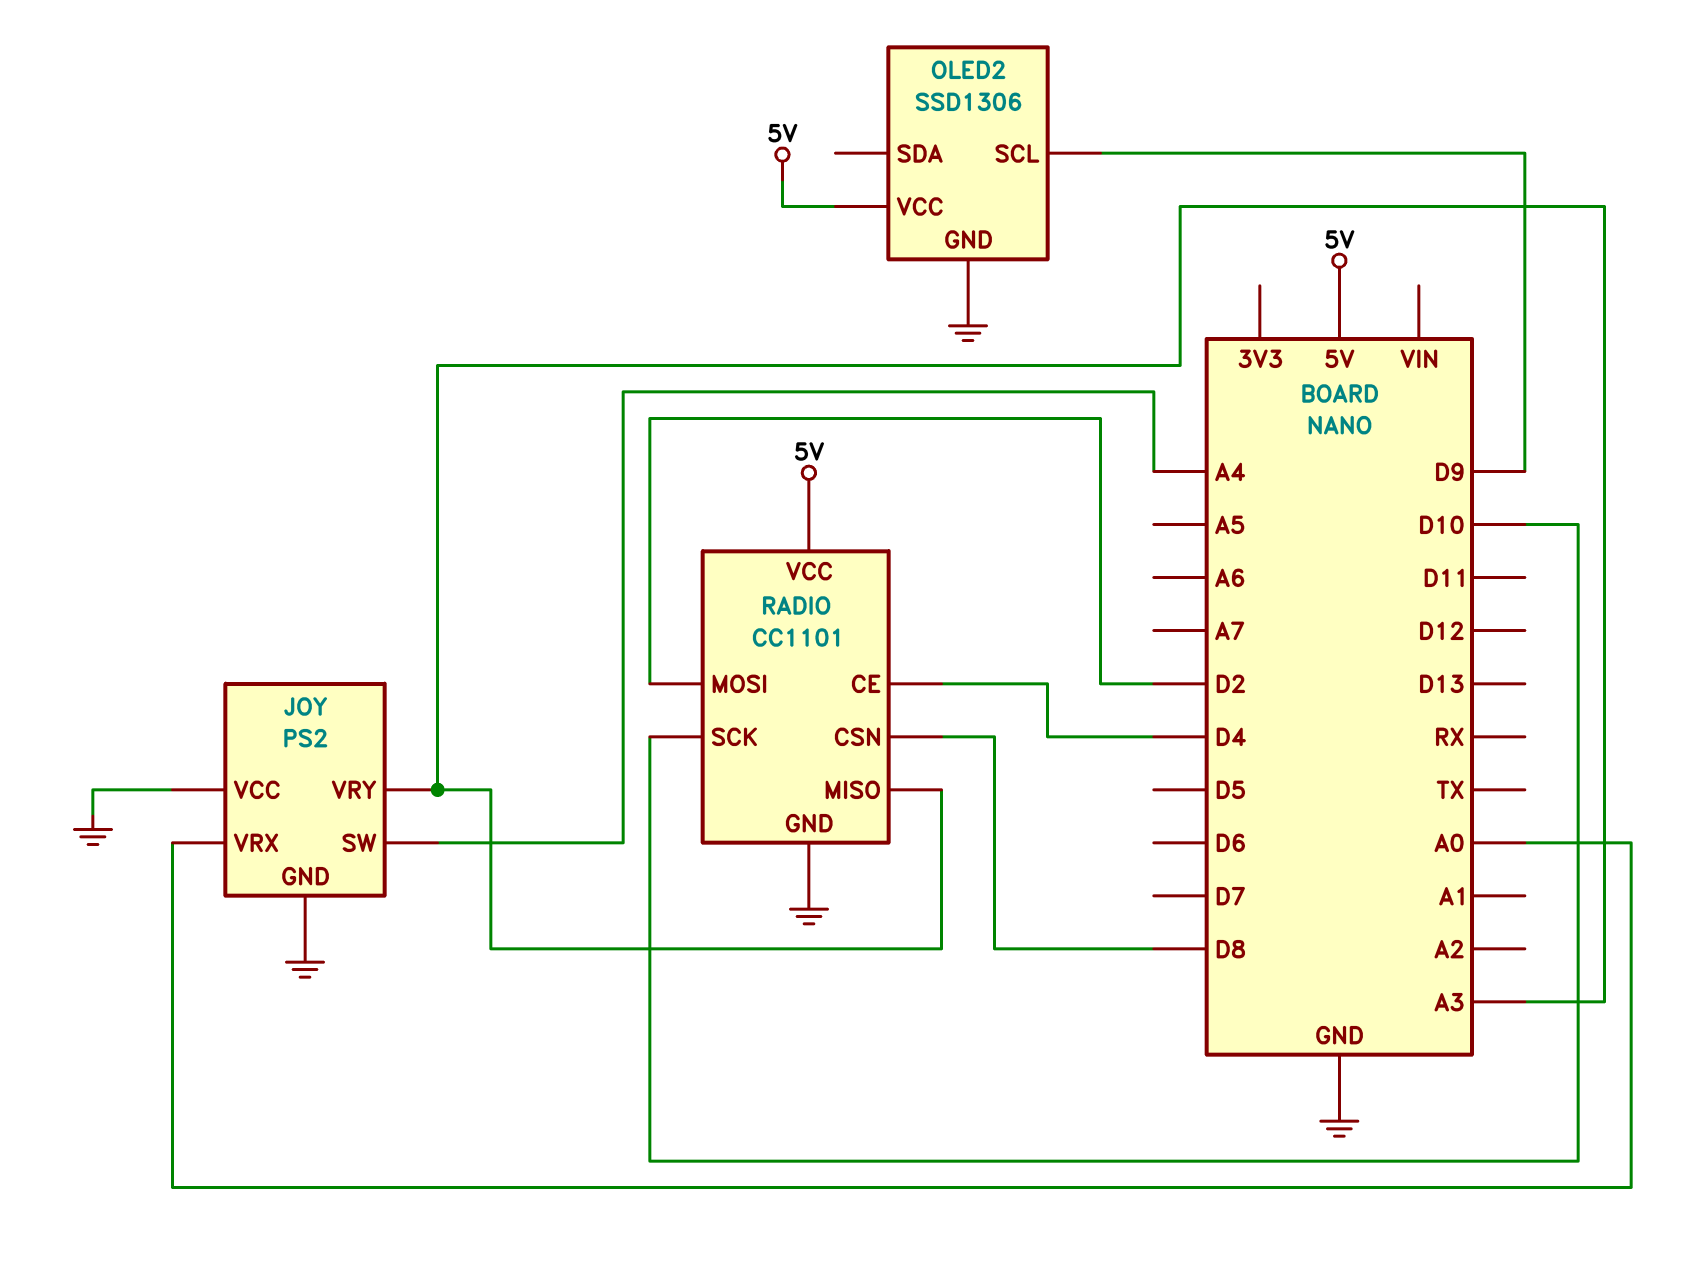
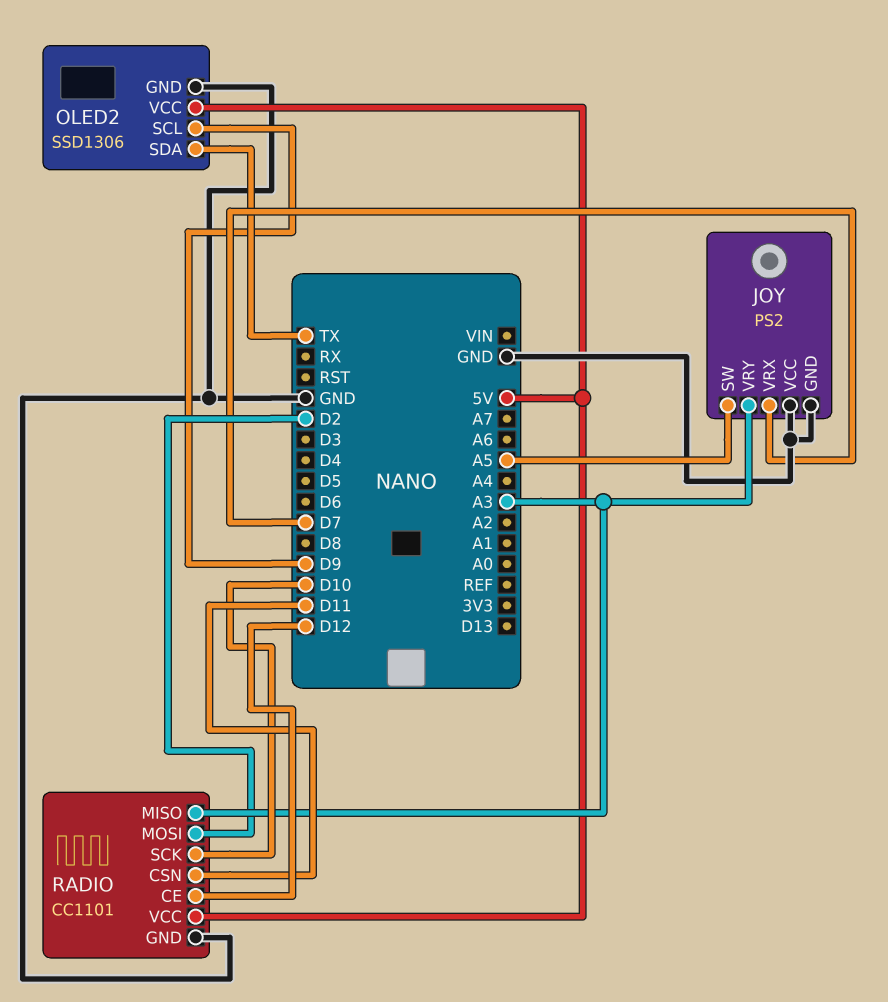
JOY pin SW: A4 -> A5
JOY pin VRX: A0 -> D7
OLED2 pin SDA: none -> TX
RADIO pin CE: D4 -> D12
RADIO pin CSN: D8 -> D11

